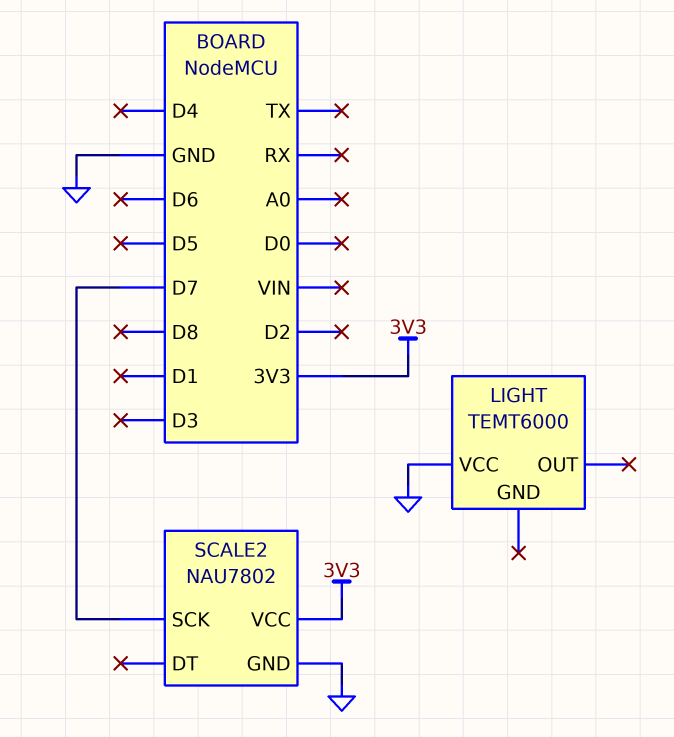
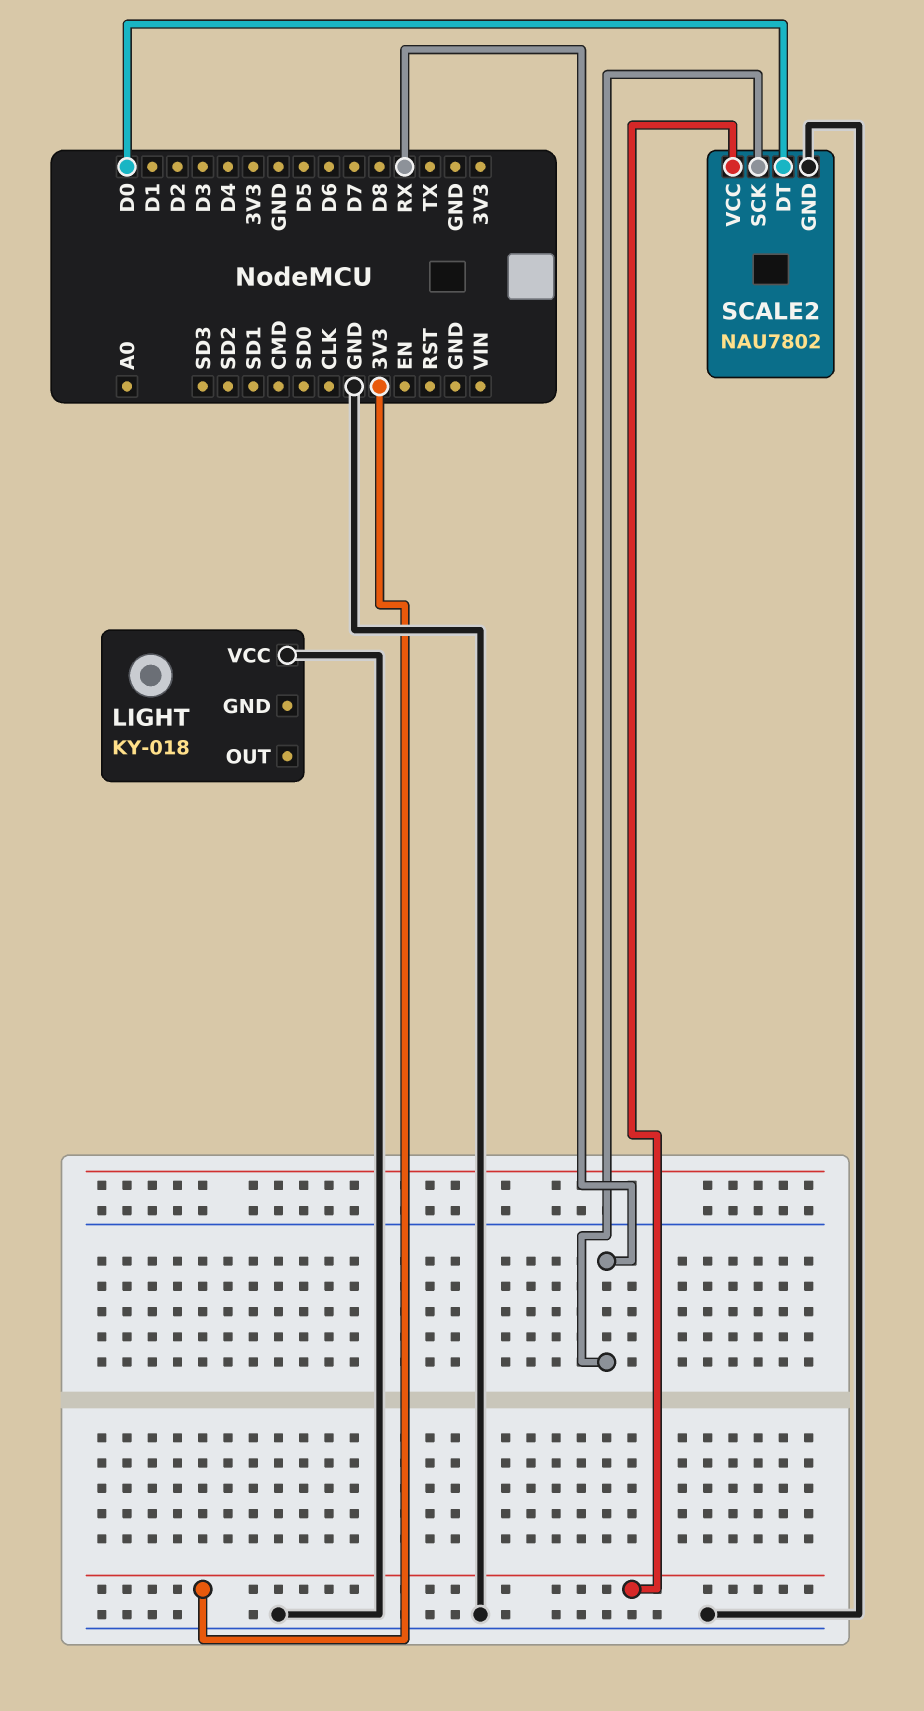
LIGHT: TEMT6000 -> KY-018
SCALE2 pin DT: none -> D0
SCALE2 pin SCK: D7 -> RX

